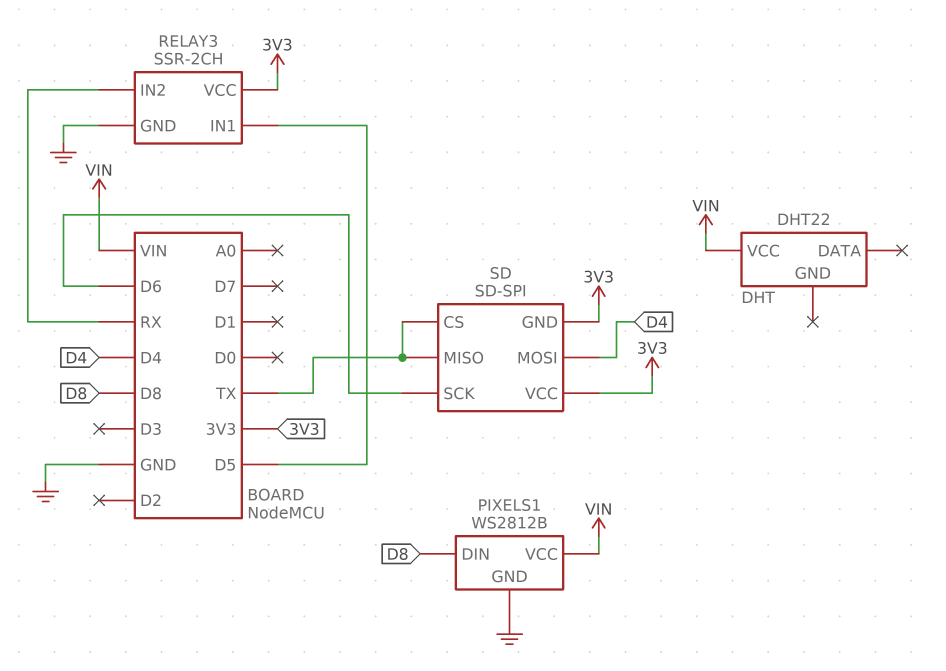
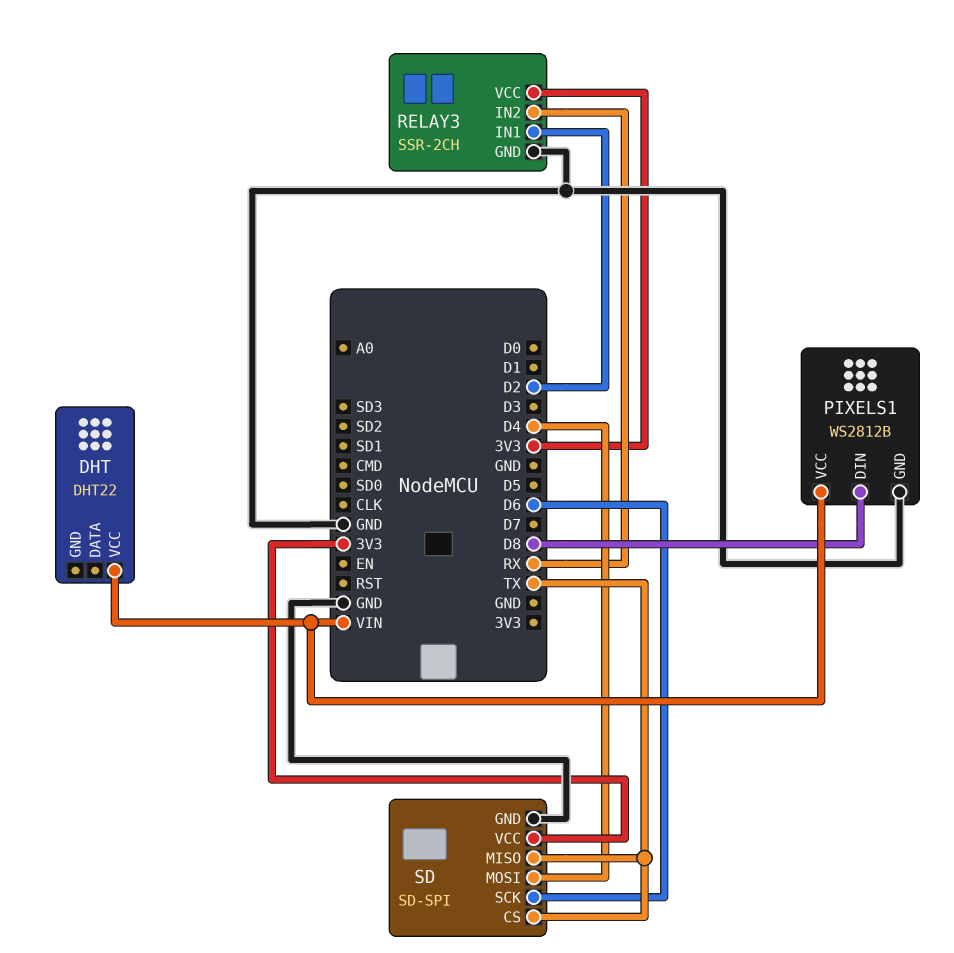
RELAY3 pin IN1: D5 -> D2
SD pin GND: 3V3 -> GND

